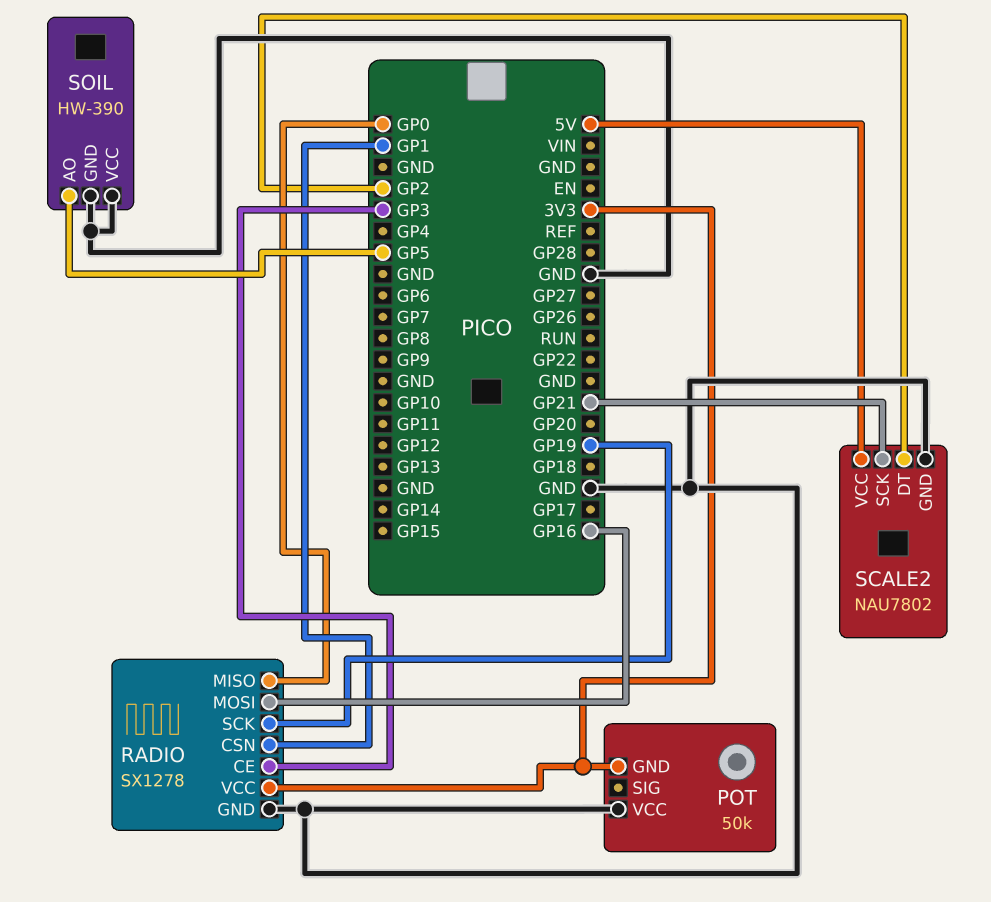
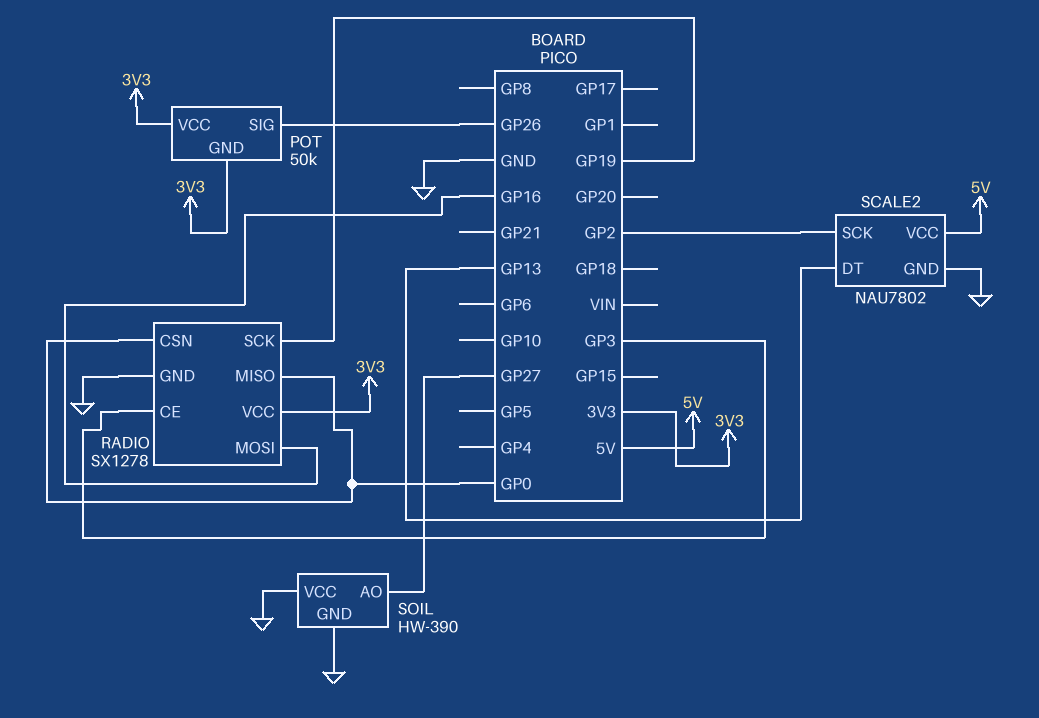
POT pin SIG: none -> GP26
POT pin VCC: GND -> 3V3
RADIO pin CSN: GP1 -> GP0
SCALE2 pin DT: GP2 -> GP13
SCALE2 pin SCK: GP21 -> GP2
SOIL pin AO: GP5 -> GP27

